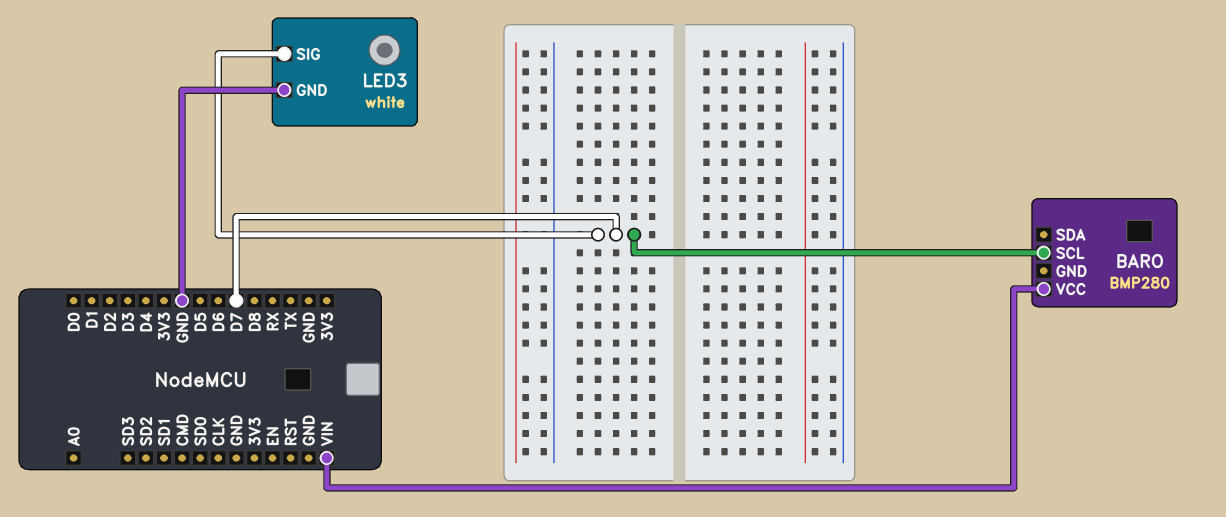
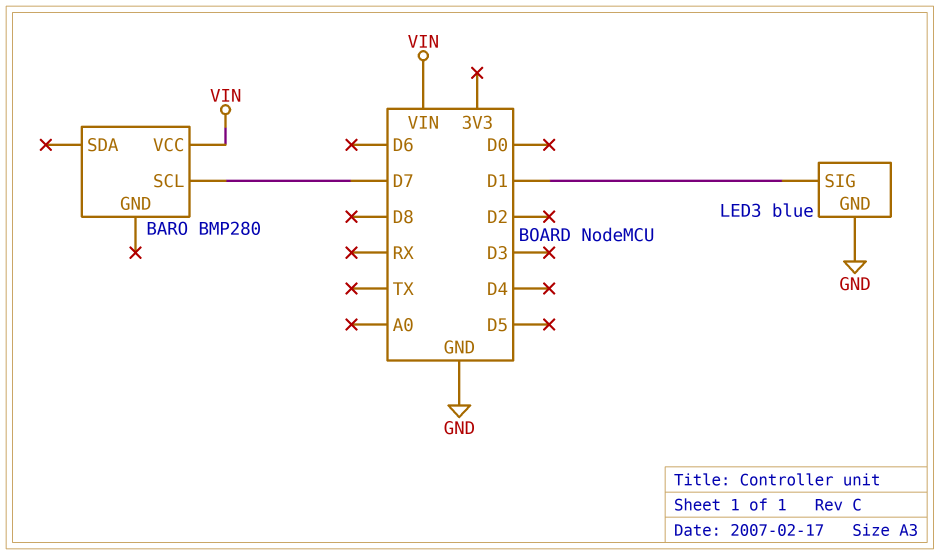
LED3: white -> blue
LED3 pin SIG: D7 -> D1

